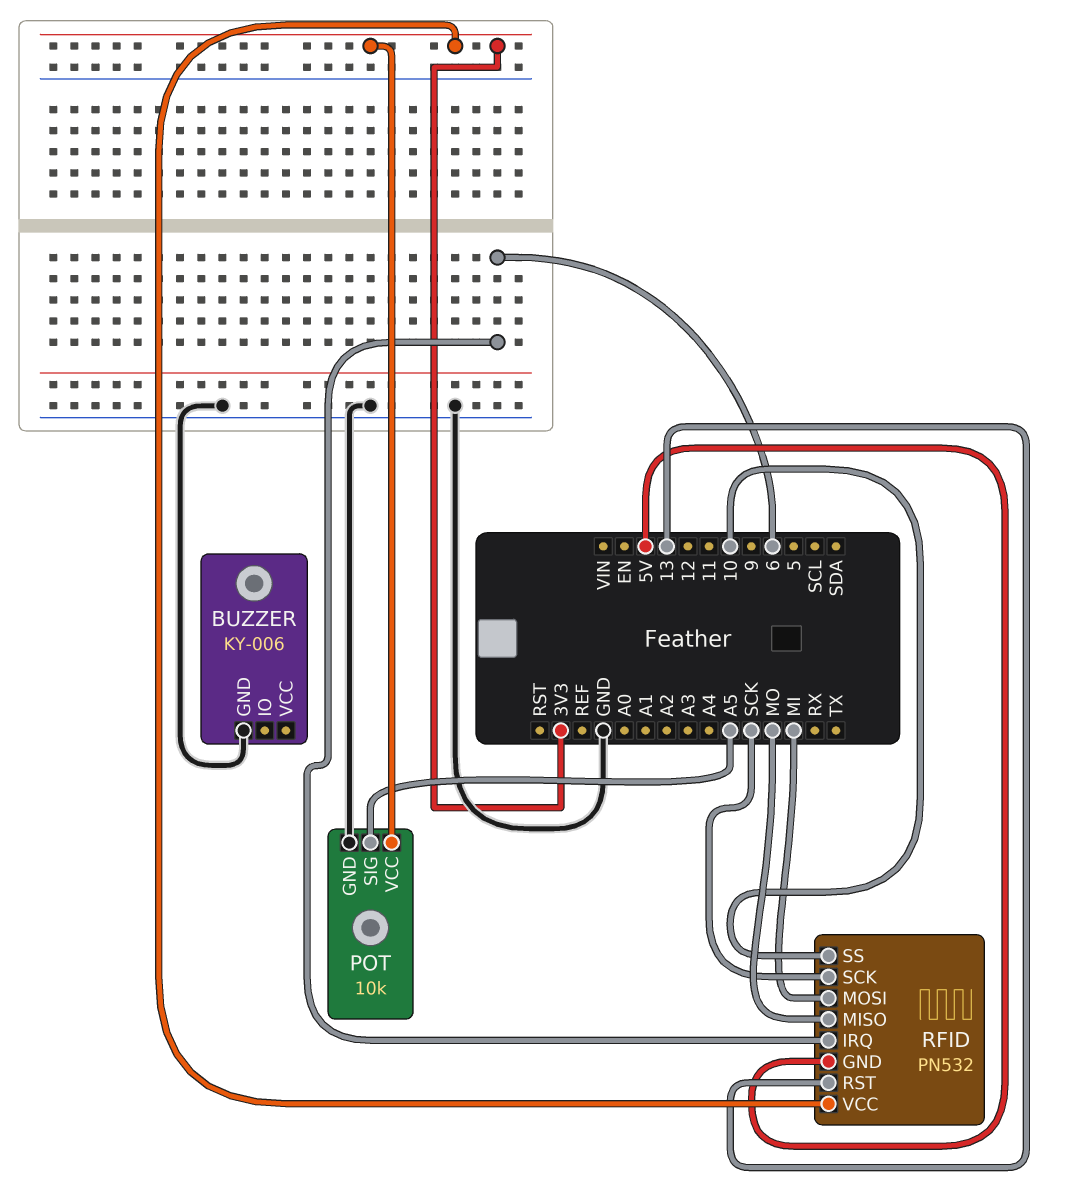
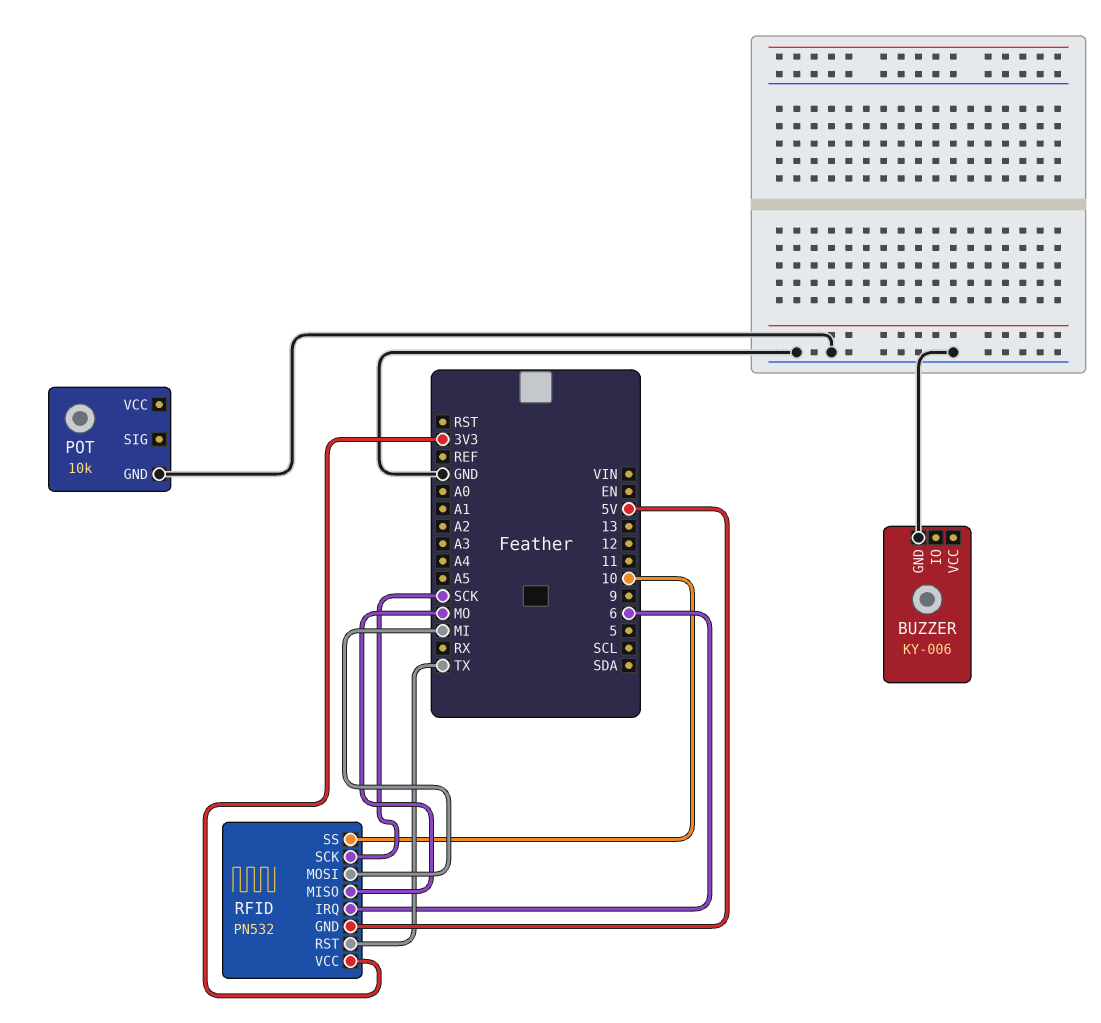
POT pin SIG: A5 -> none
POT pin VCC: 3V3 -> none
RFID pin RST: 13 -> TX

